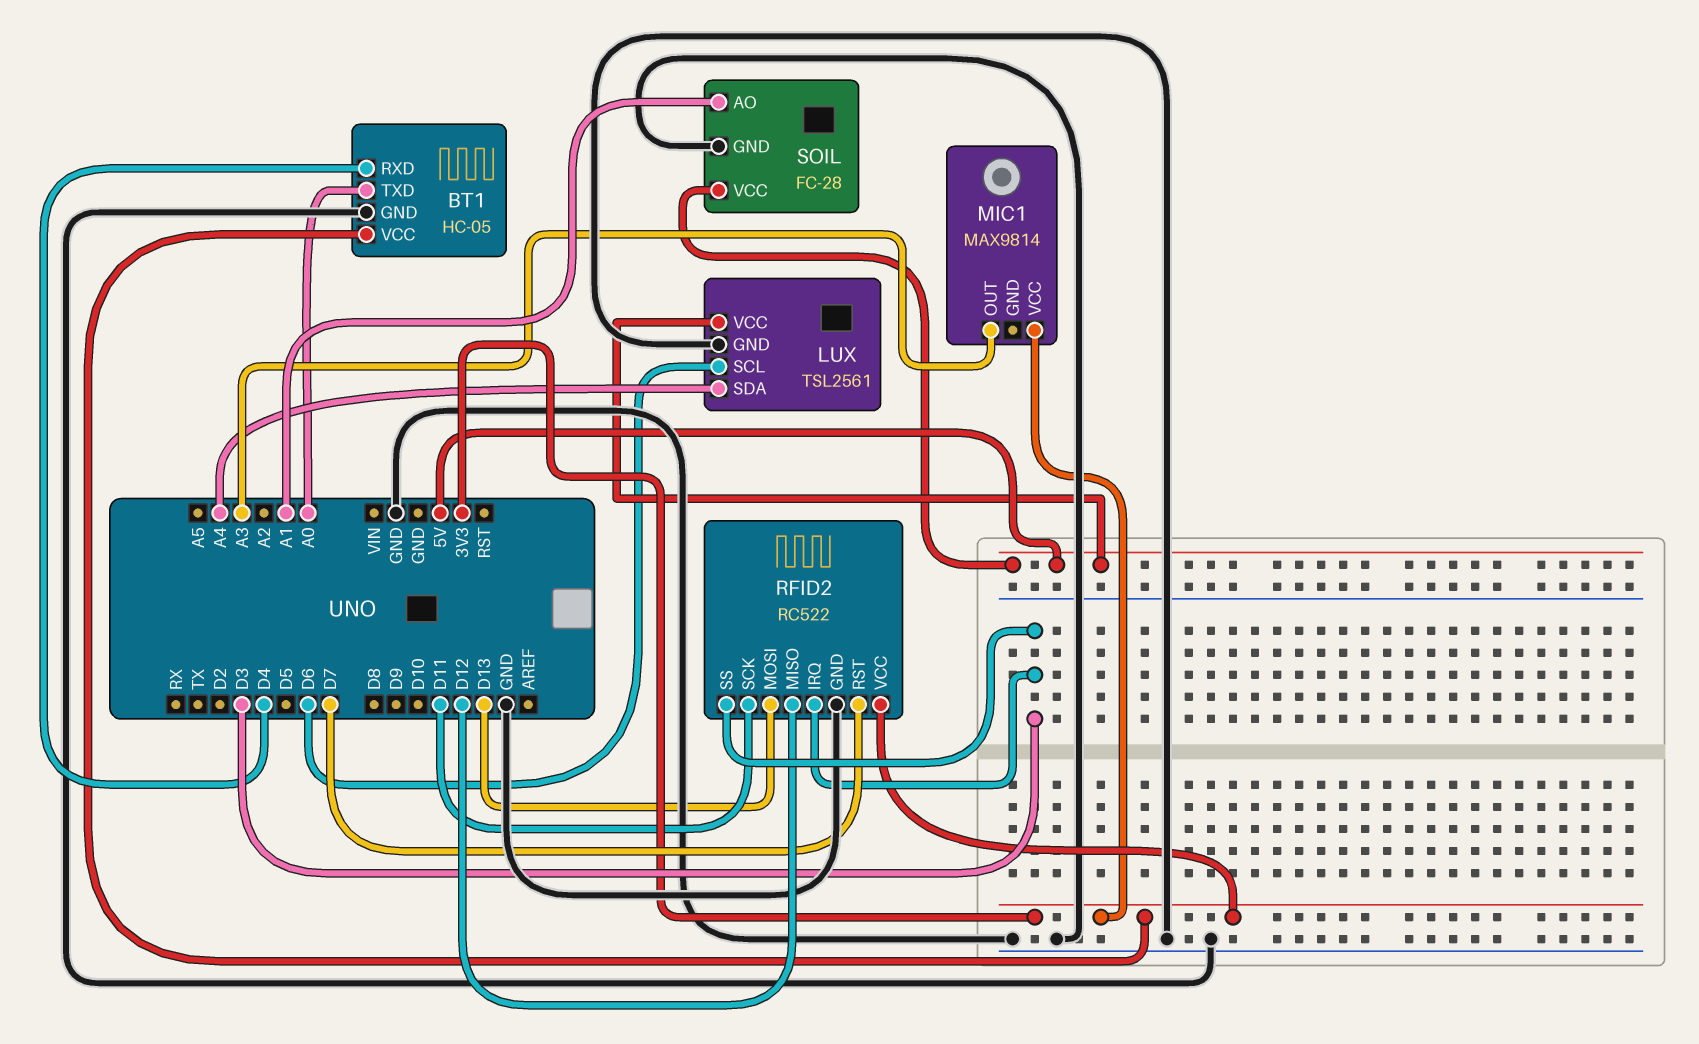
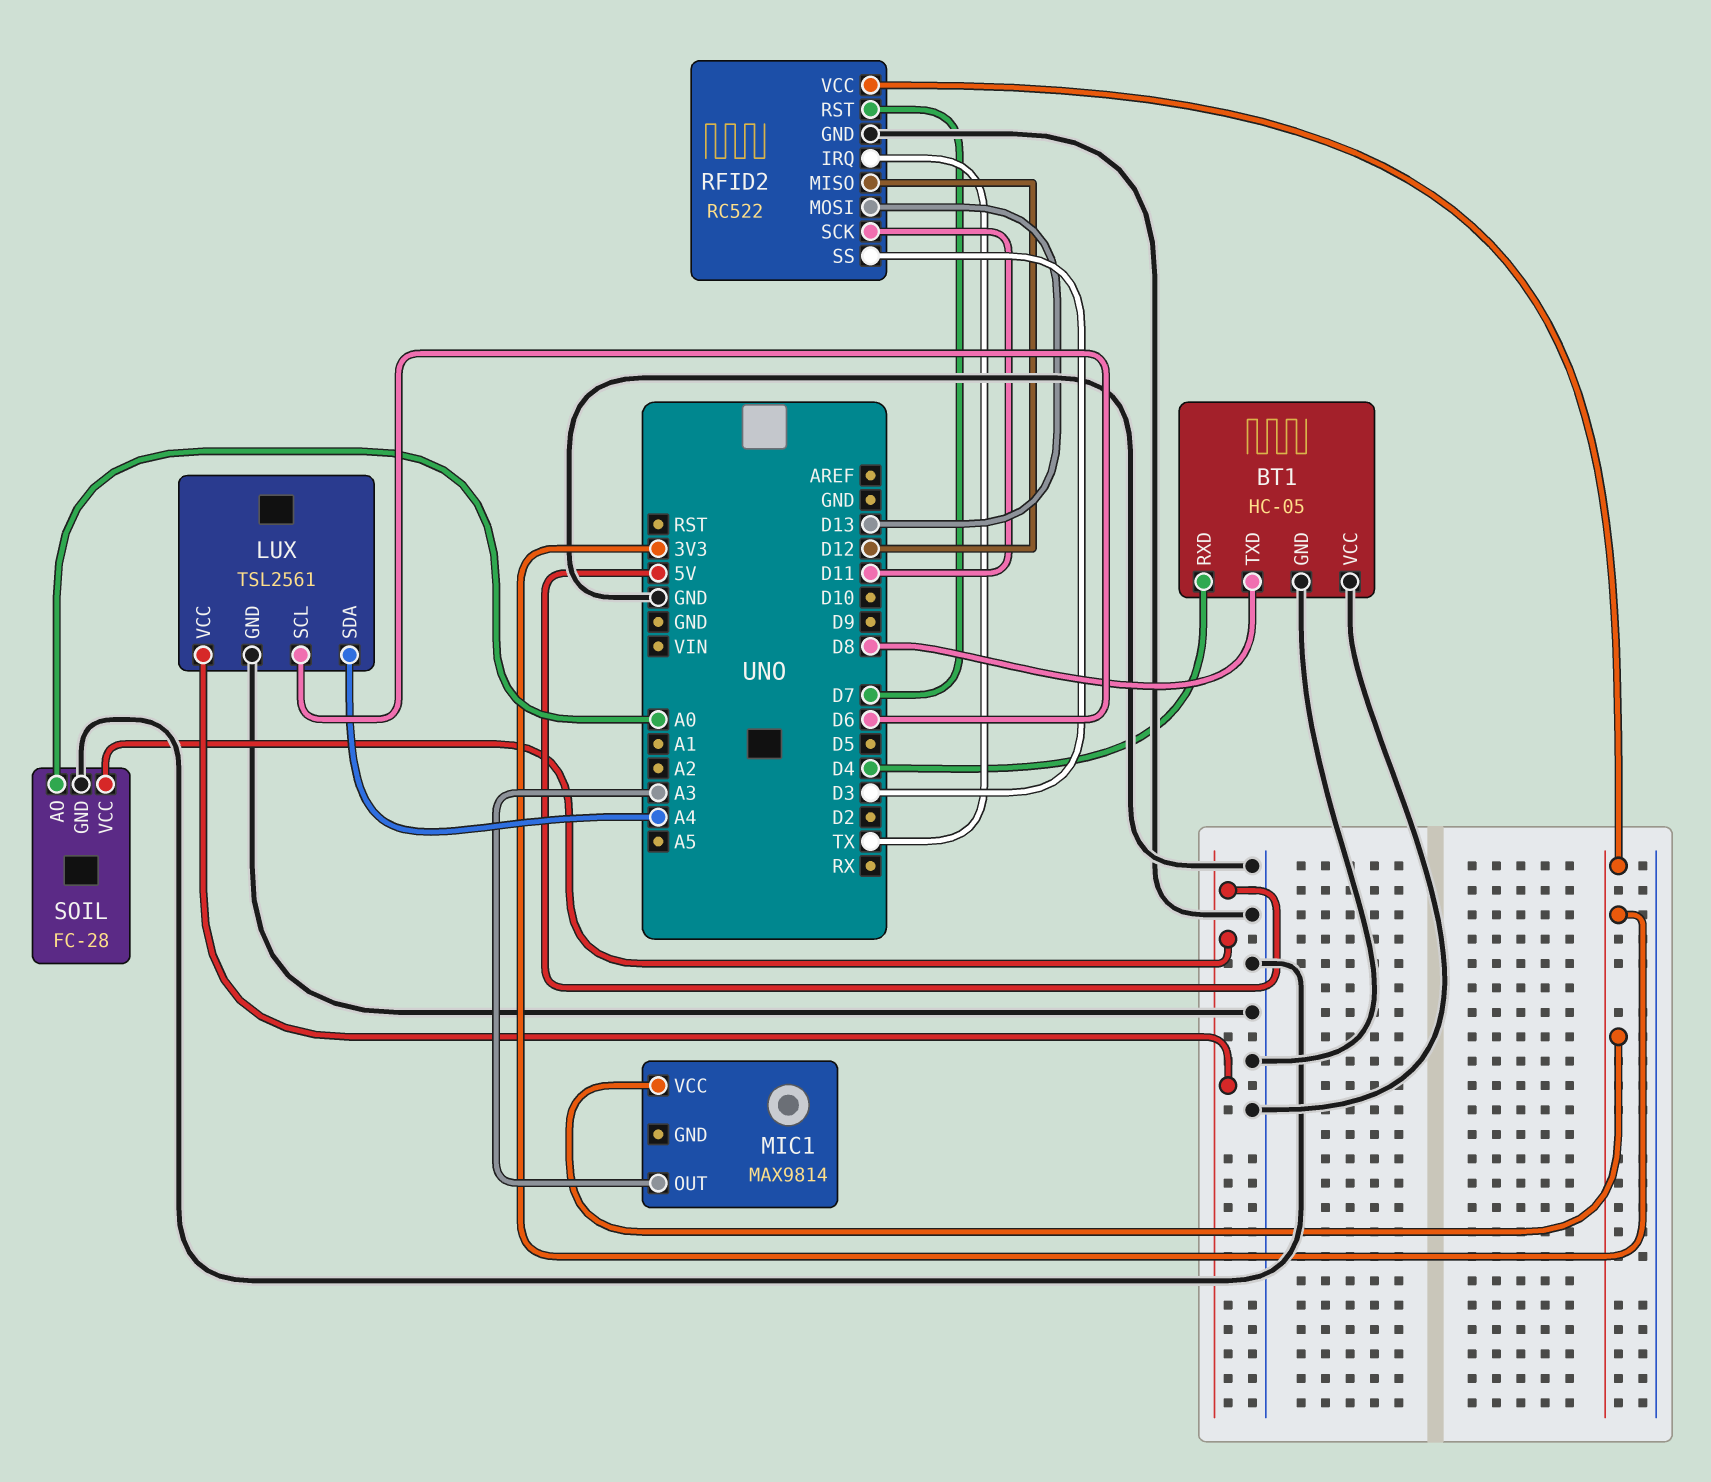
BT1 pin TXD: A0 -> D8
BT1 pin VCC: 3V3 -> GND
RFID2 pin IRQ: D3 -> TX
SOIL pin AO: A1 -> A0

